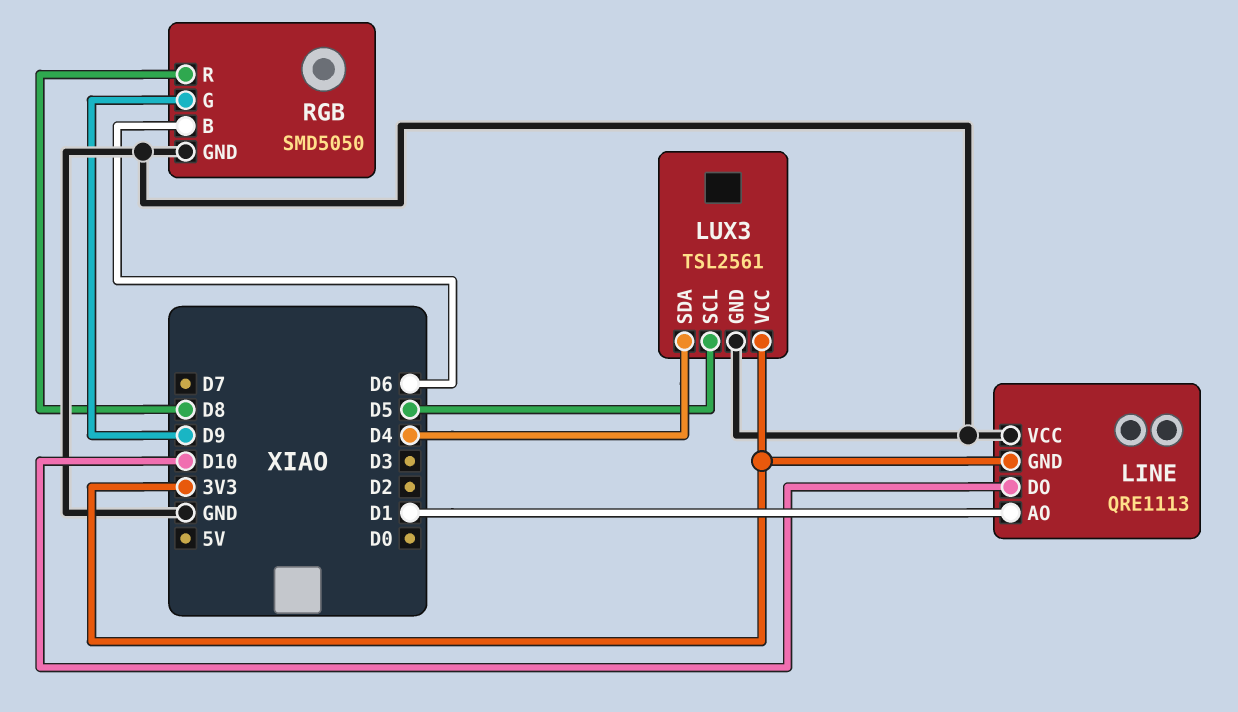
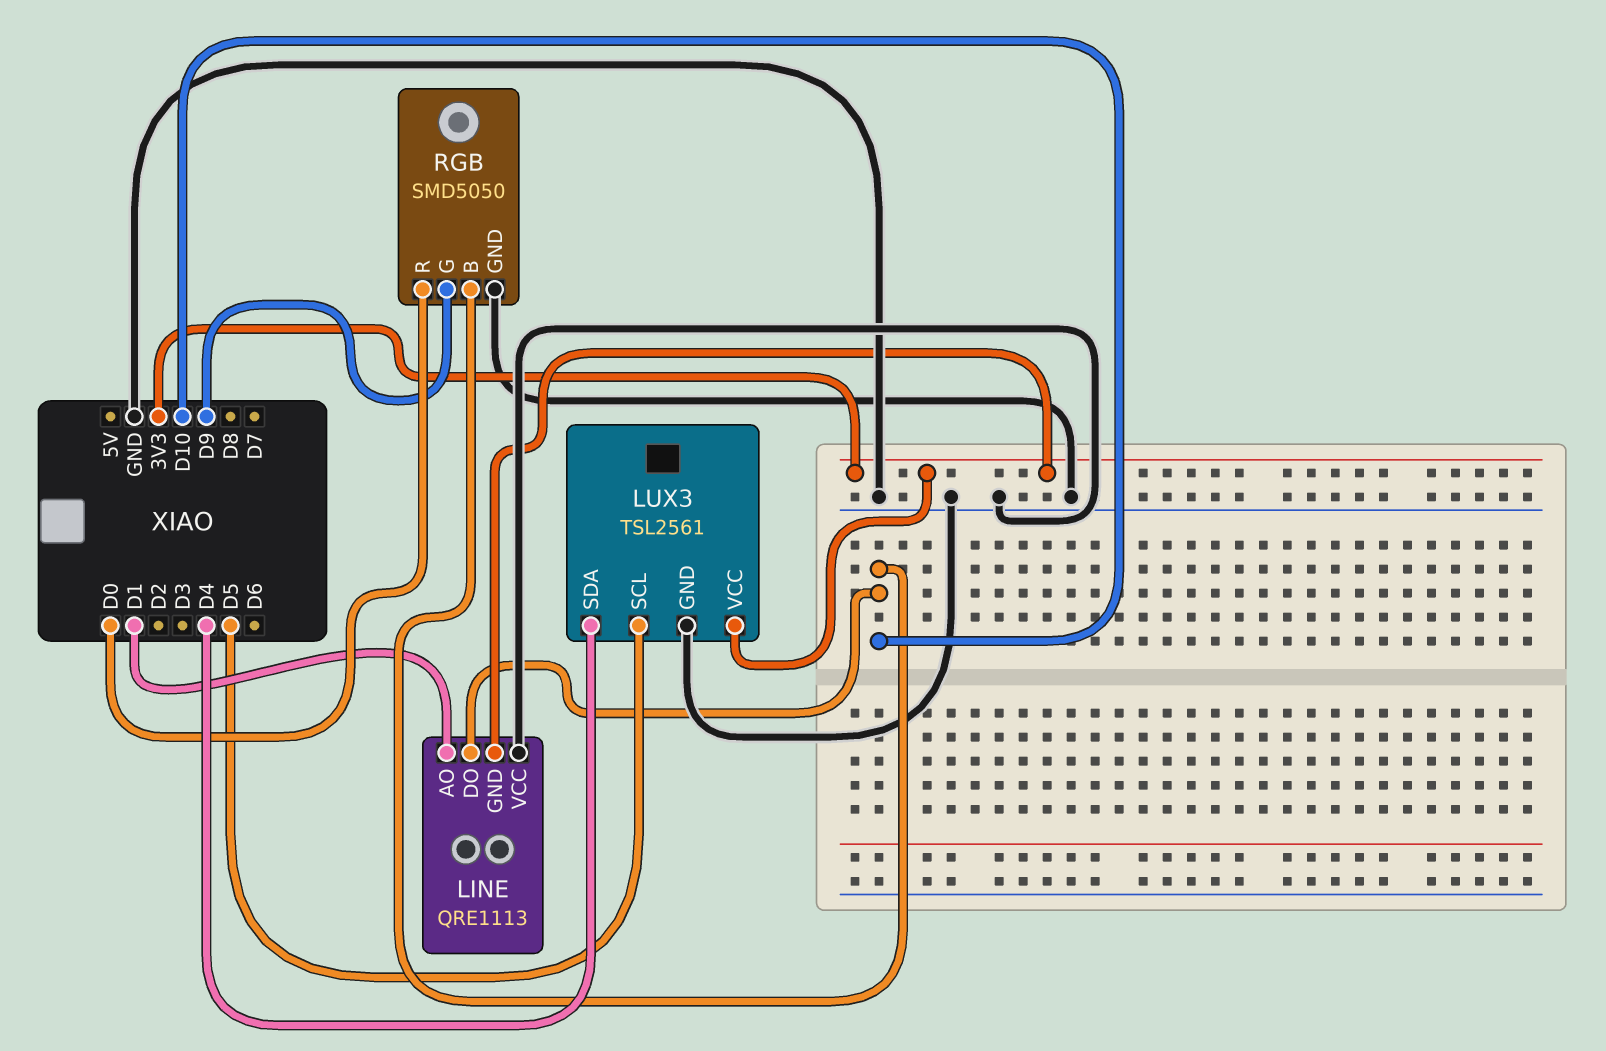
RGB pin B: D6 -> D10
RGB pin R: D8 -> D0

